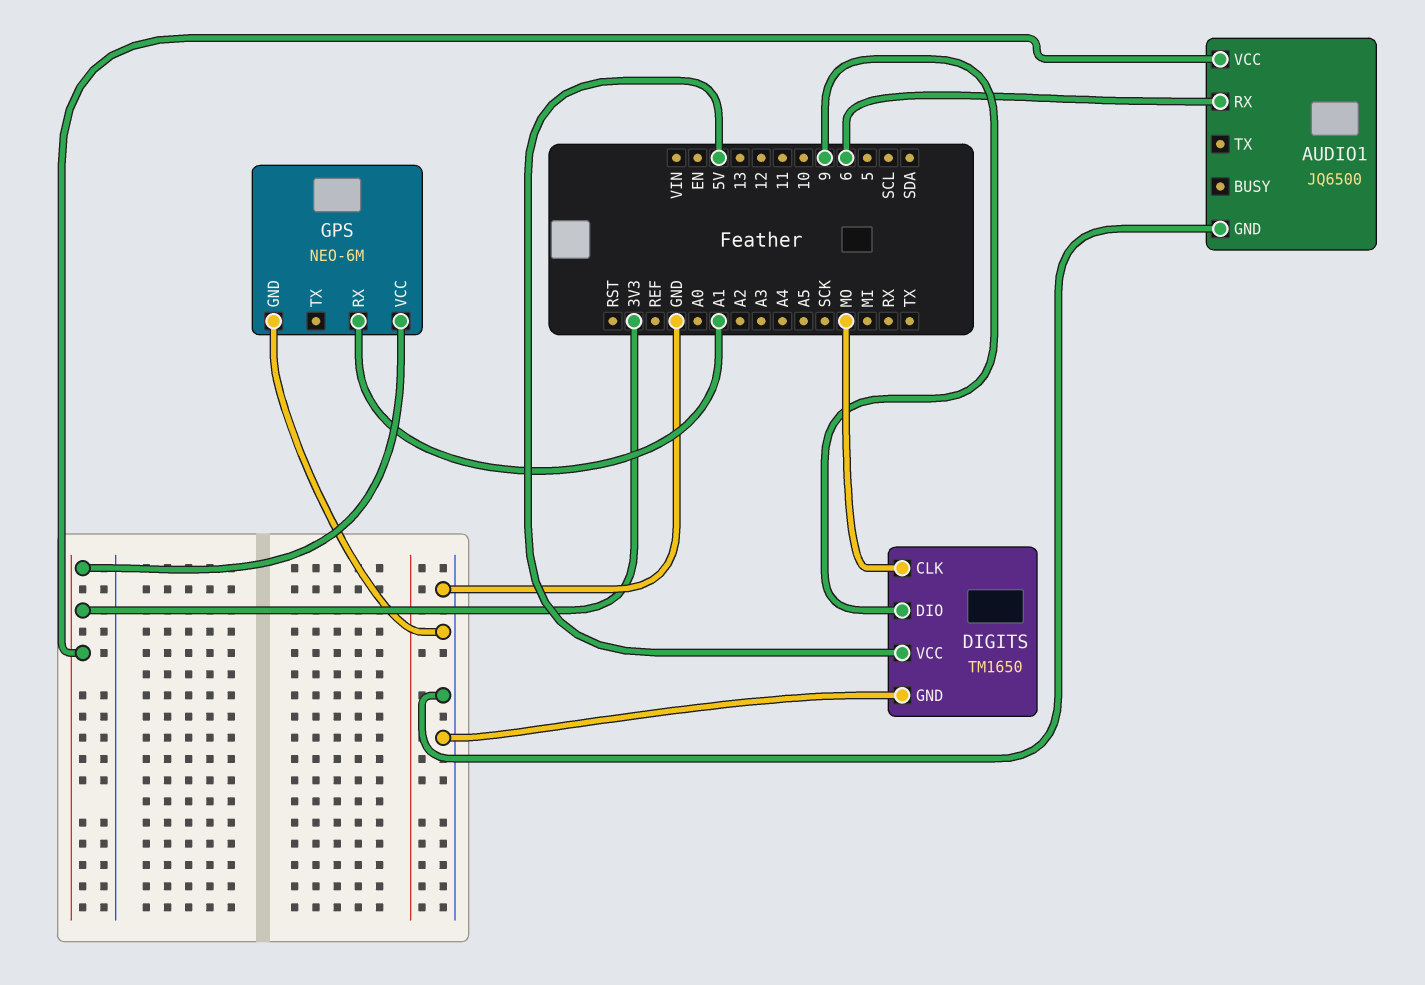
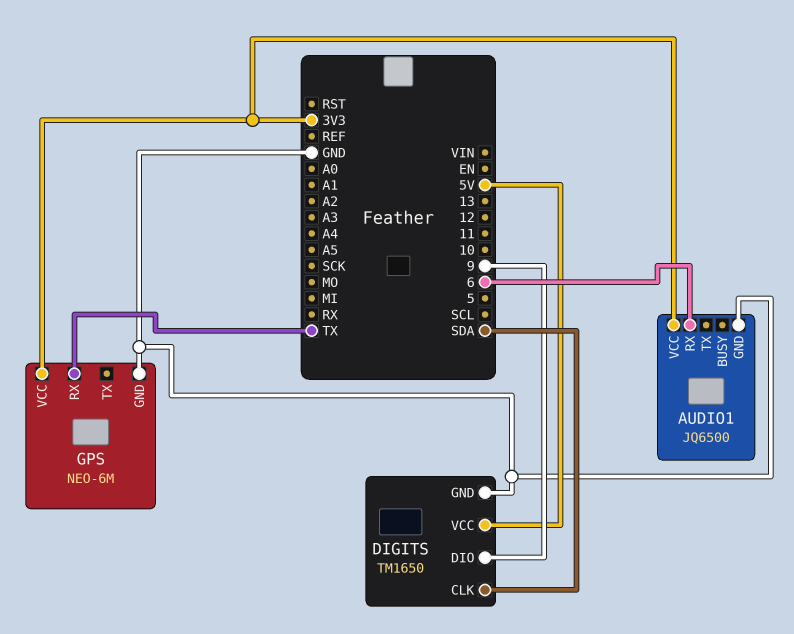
DIGITS pin CLK: MO -> SDA
GPS pin RX: A1 -> TX

